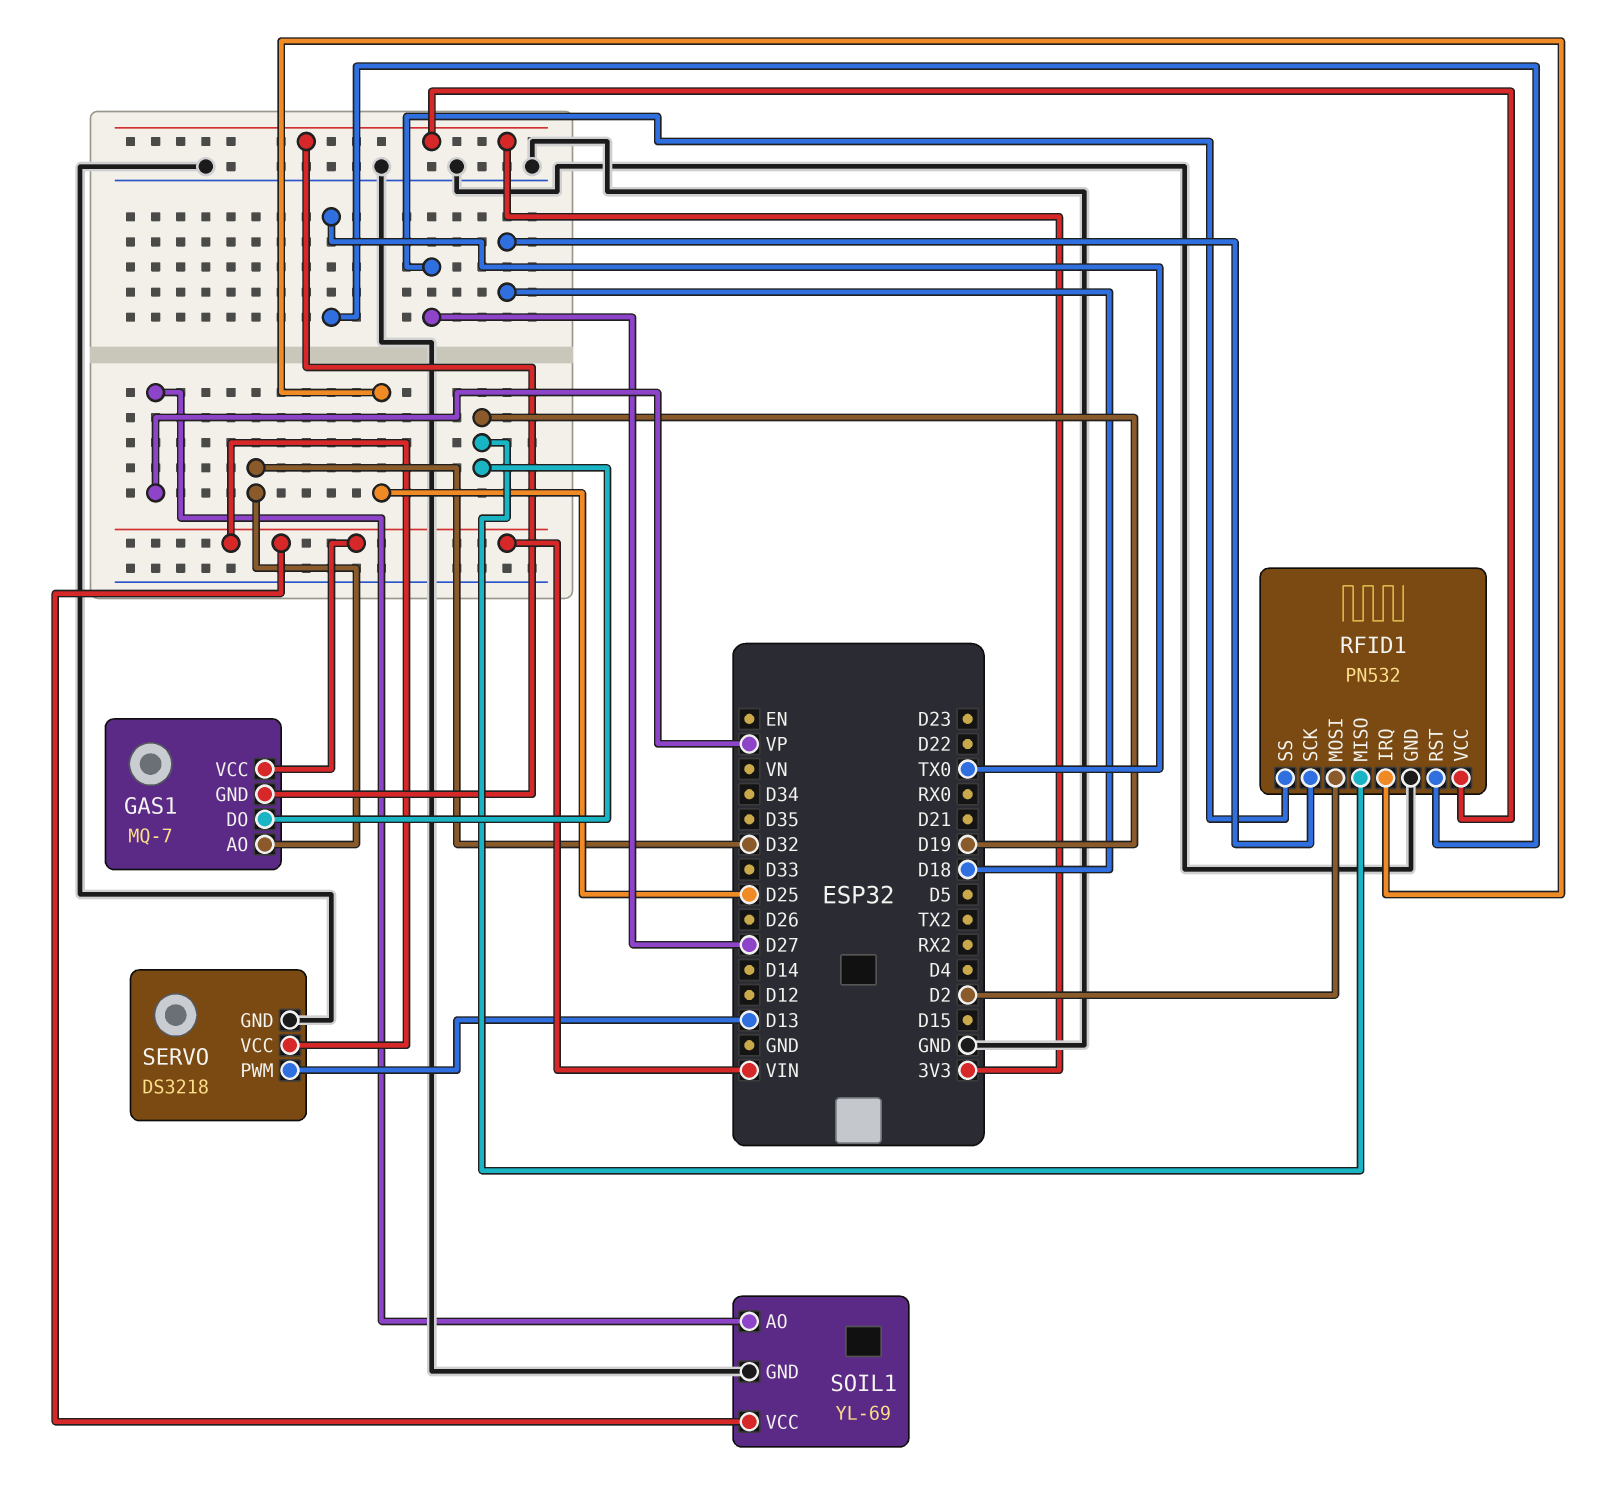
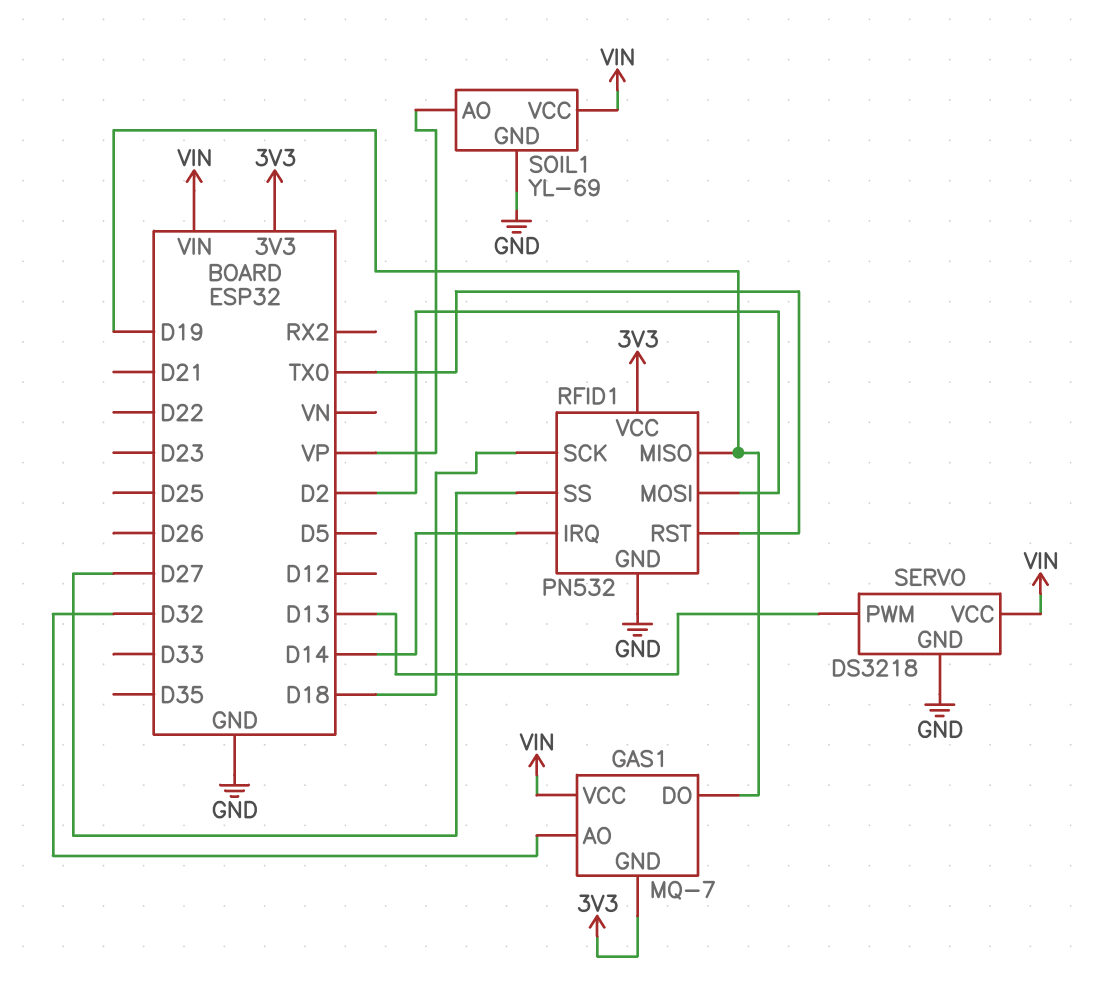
RFID1 pin IRQ: D25 -> D14

